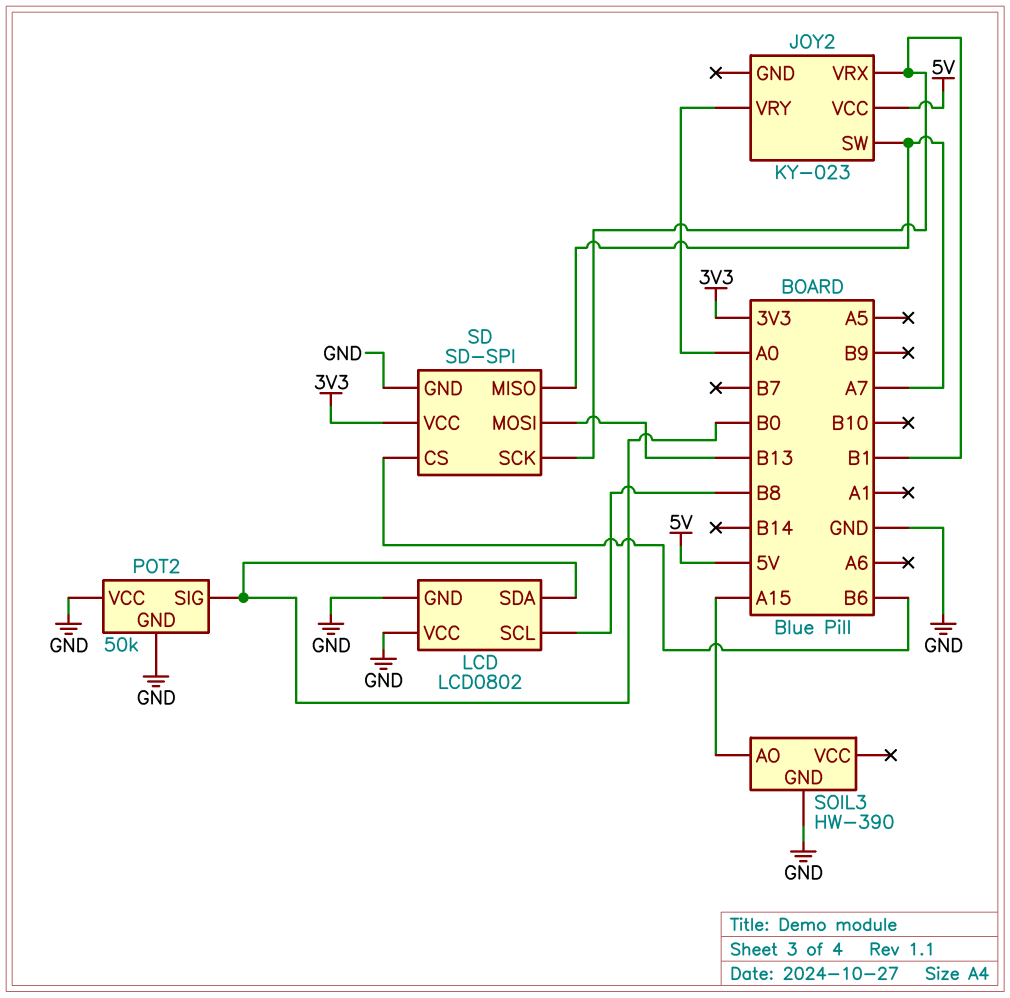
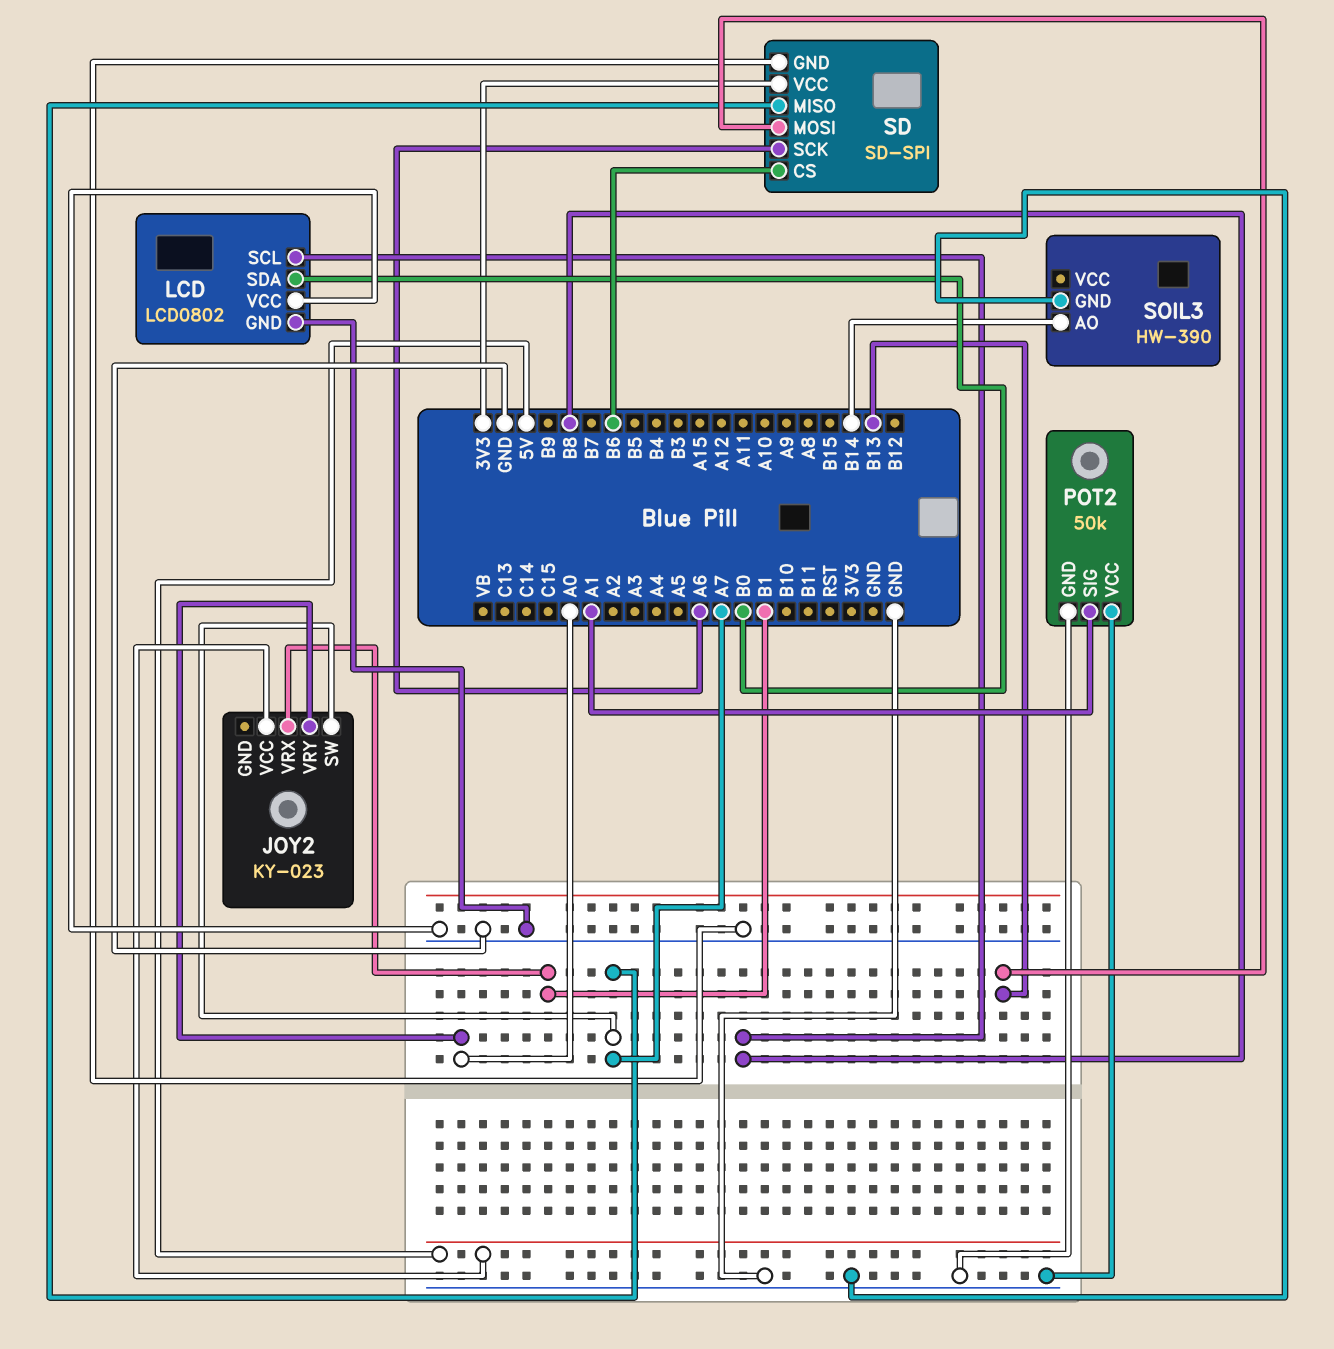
POT2 pin SIG: B0 -> A1
SD pin SCK: B1 -> A6
SOIL3 pin AO: A15 -> B14

